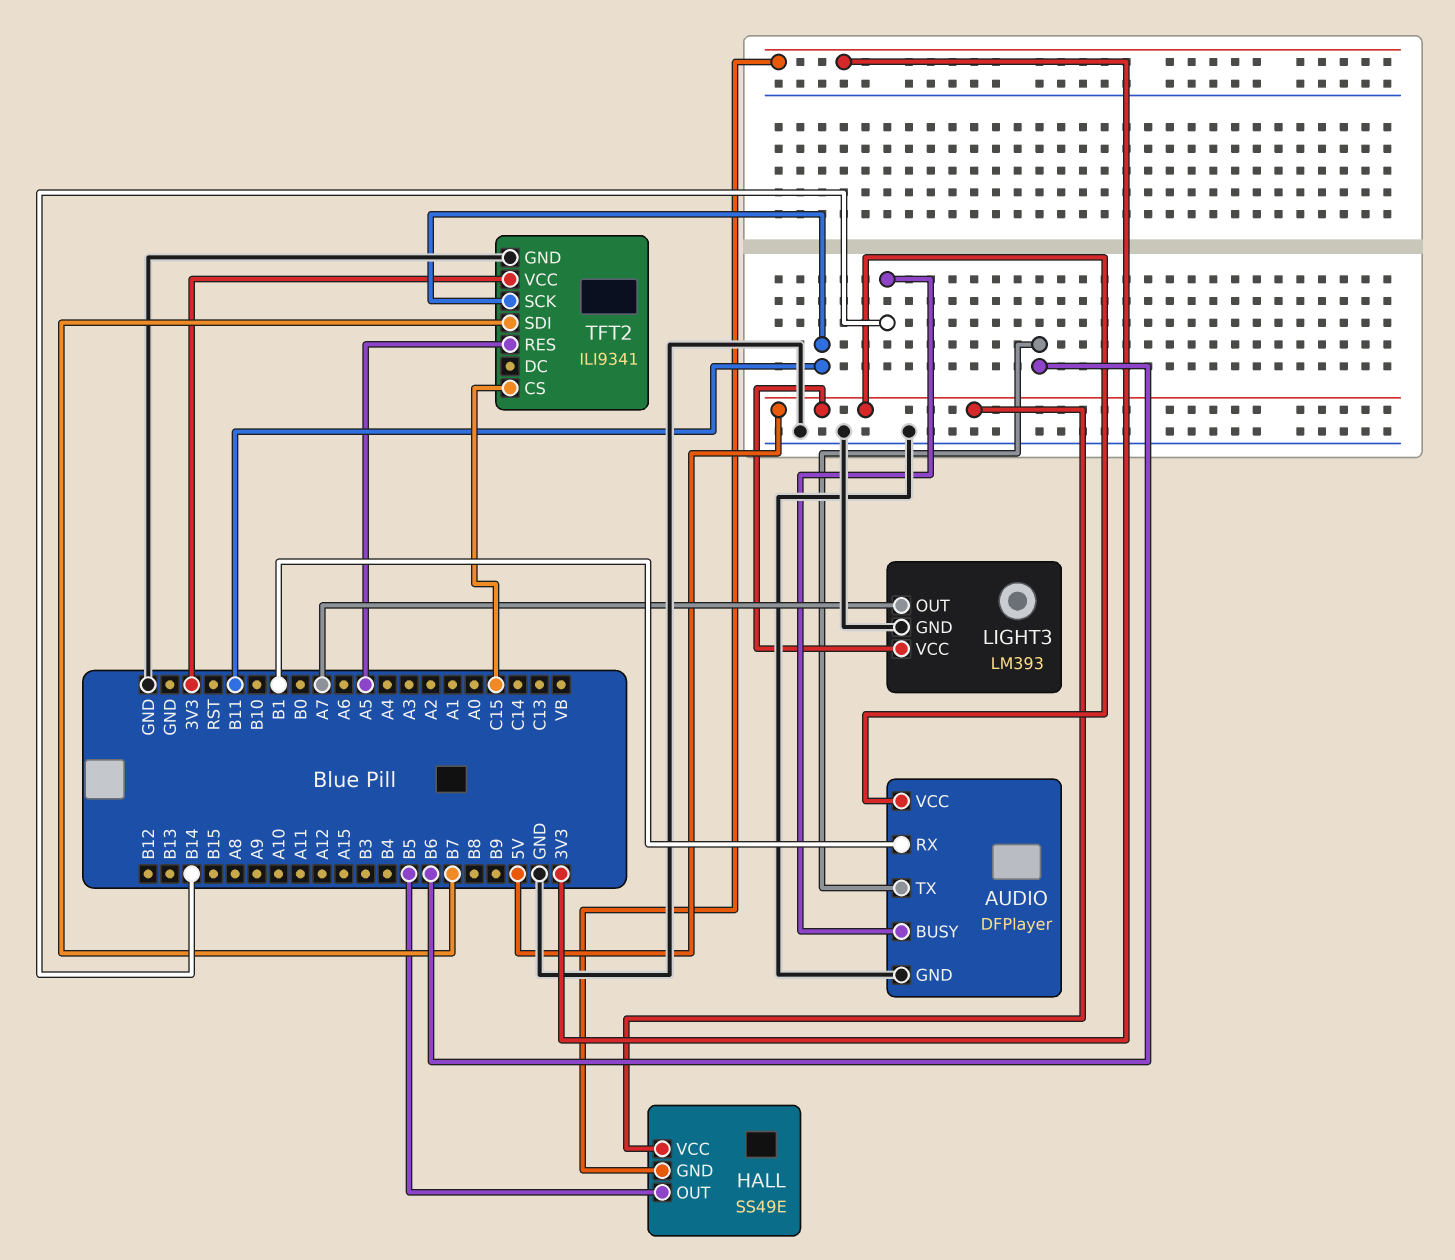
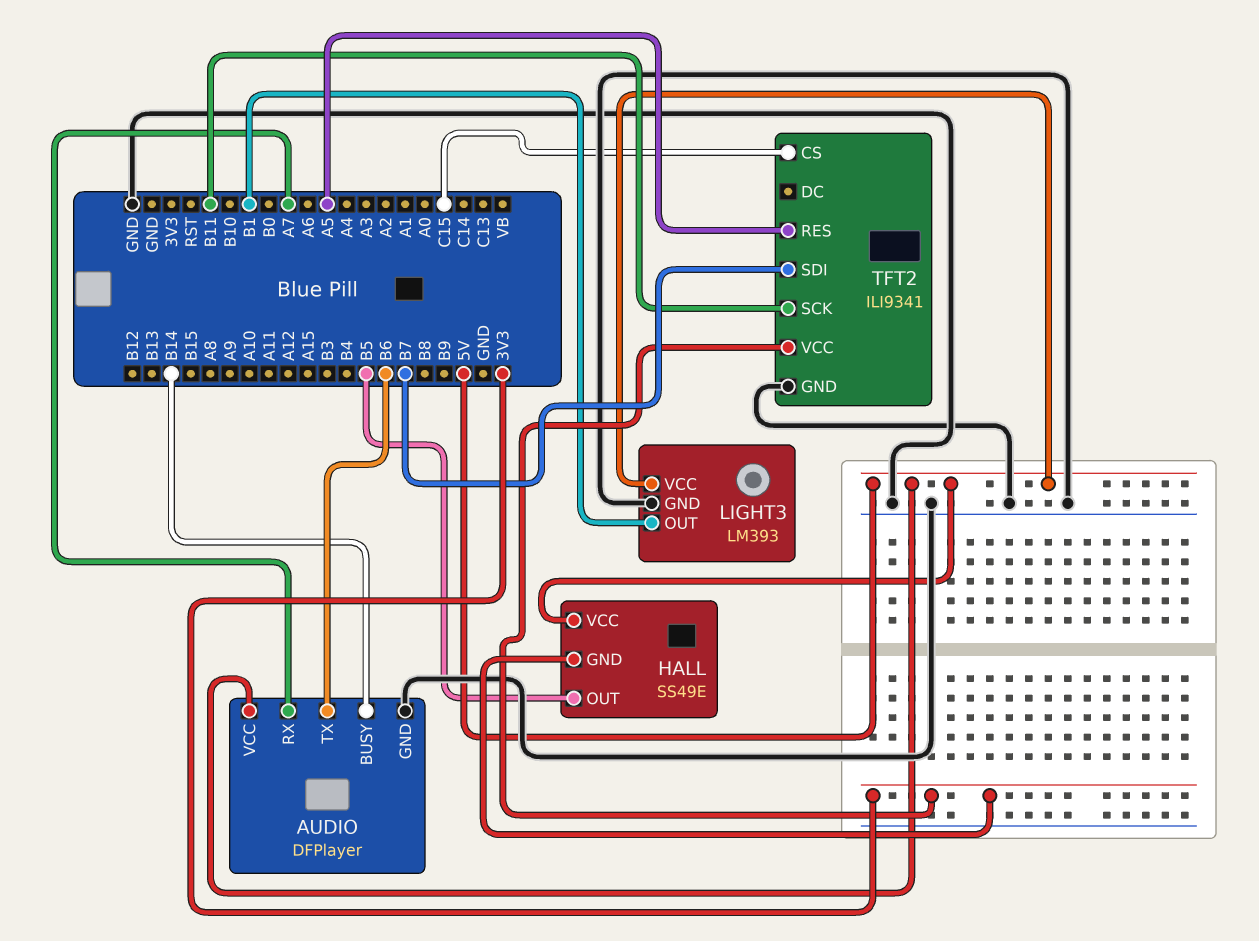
AUDIO pin RX: B1 -> A7
LIGHT3 pin OUT: A7 -> B1

